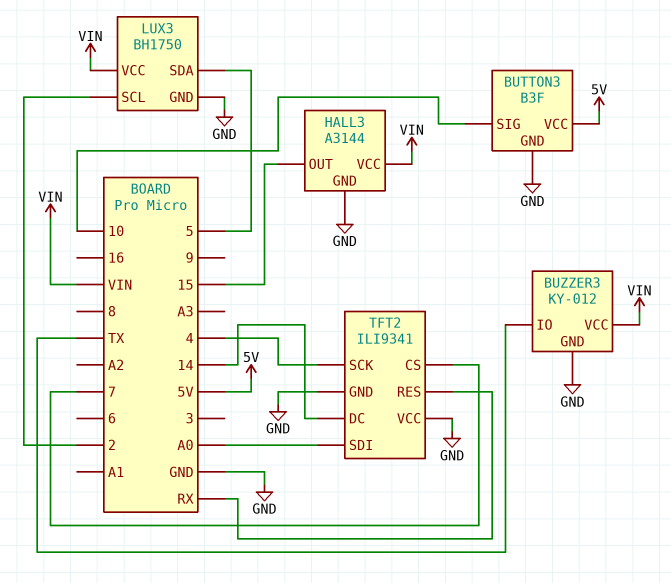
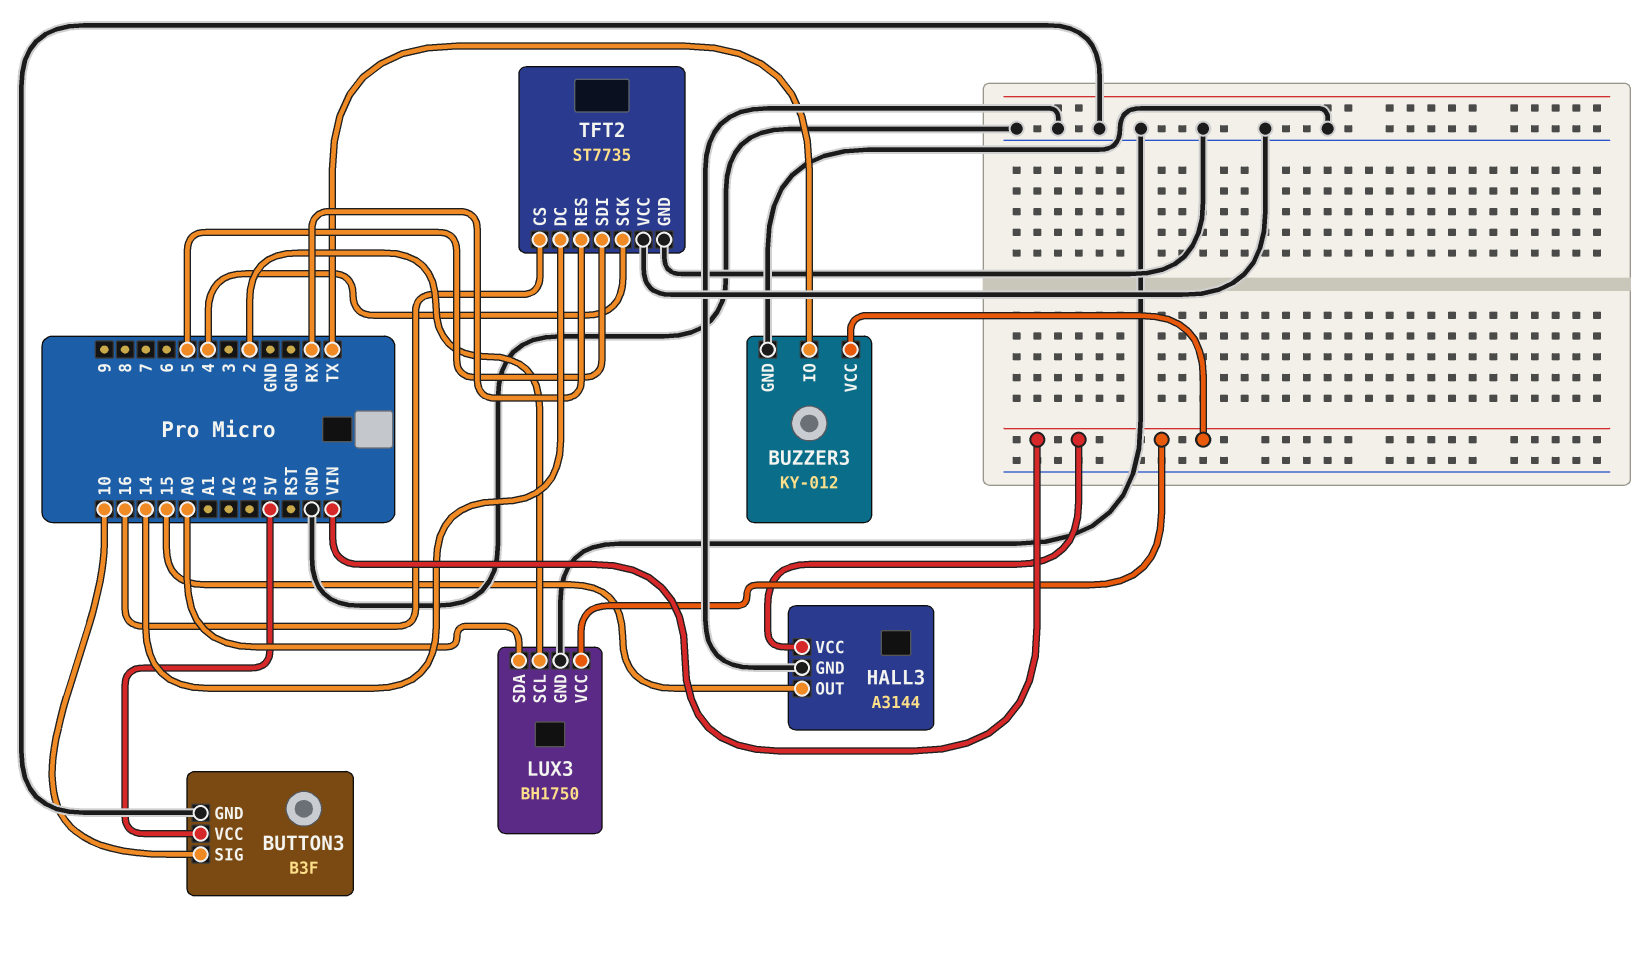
LUX3 pin SDA: 5 -> A0
TFT2: ILI9341 -> ST7735
TFT2 pin CS: 7 -> 16
TFT2 pin SDI: A0 -> 5

